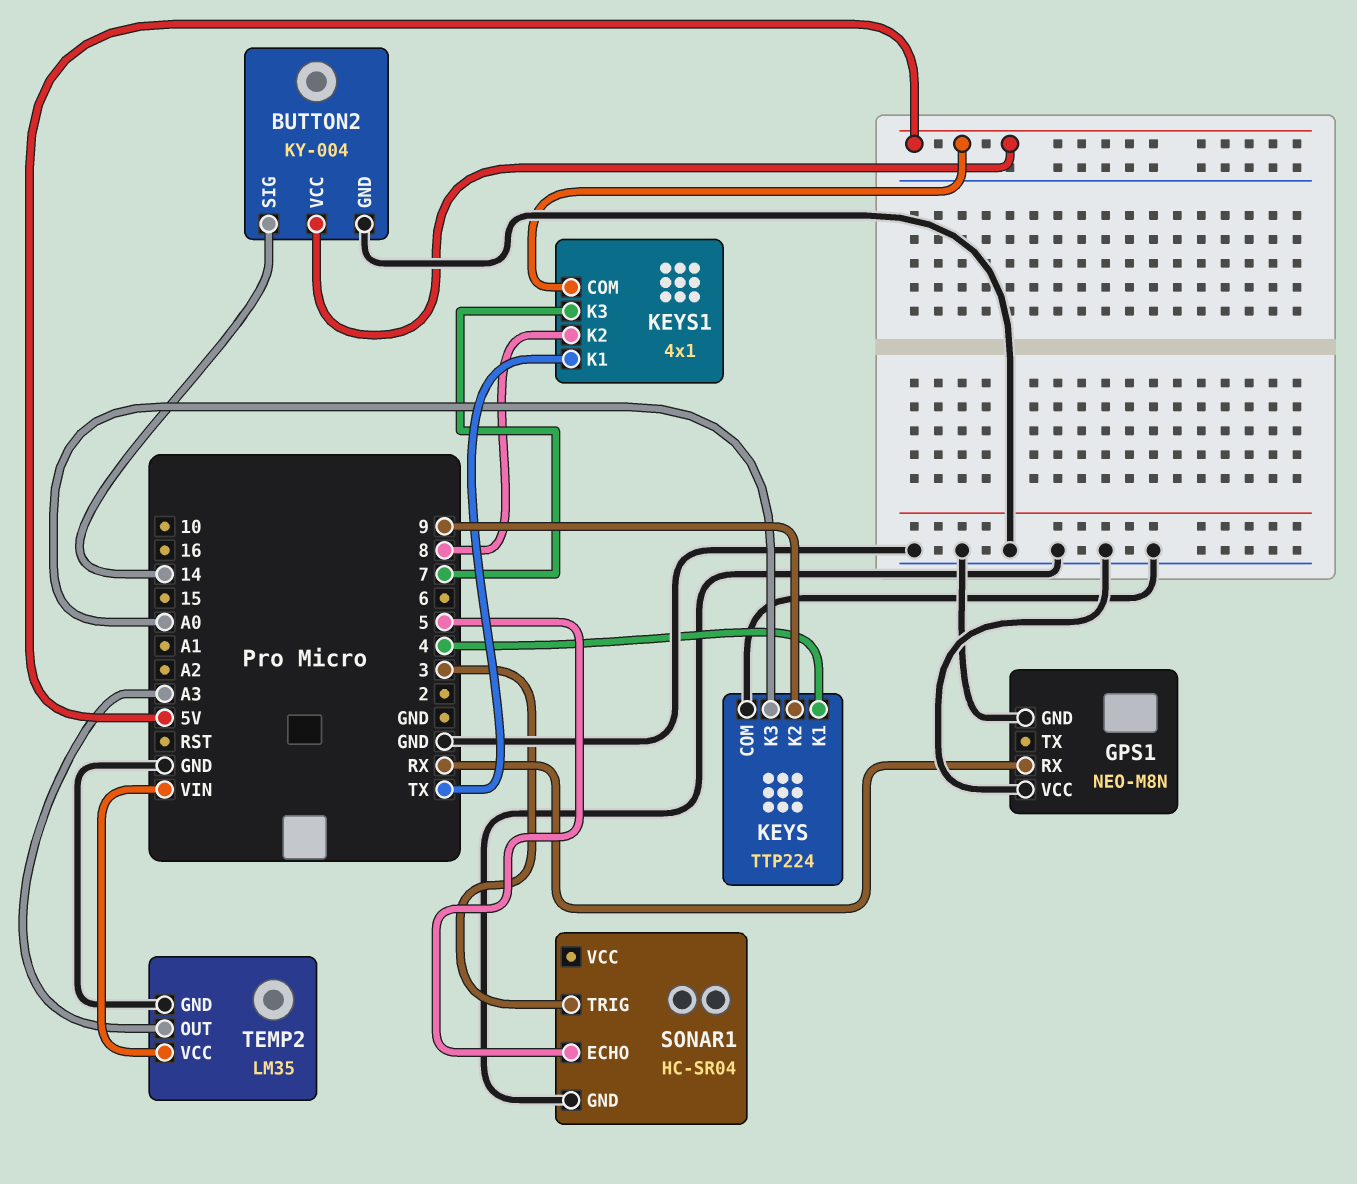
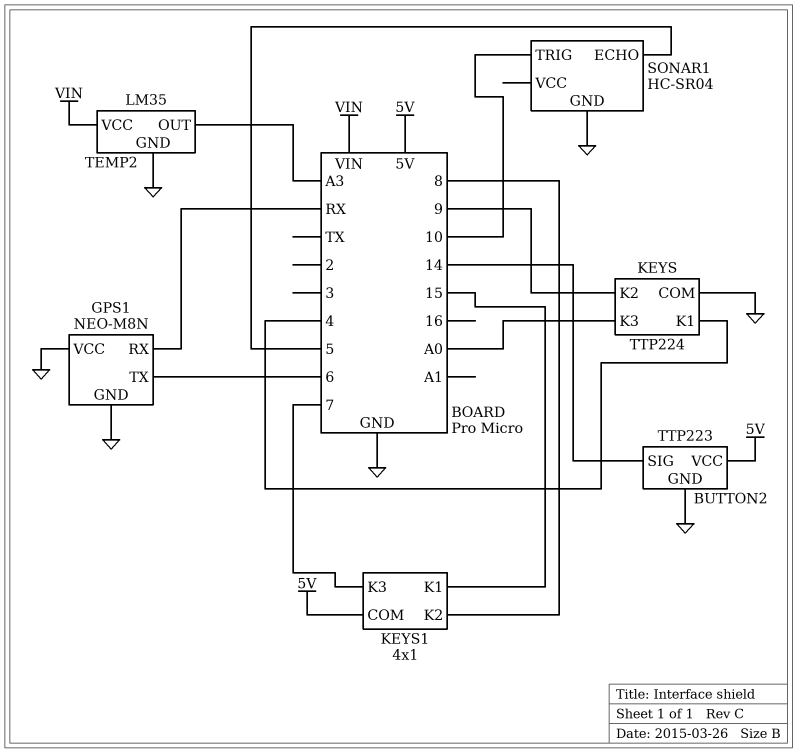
BUTTON2: KY-004 -> TTP223
GPS1 pin TX: none -> 6
KEYS1 pin K1: TX -> 15
SONAR1 pin TRIG: 3 -> 10

